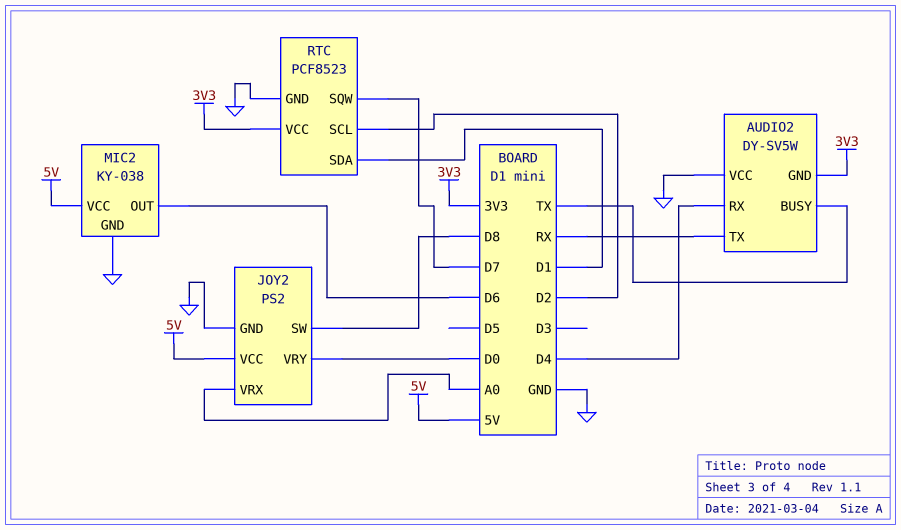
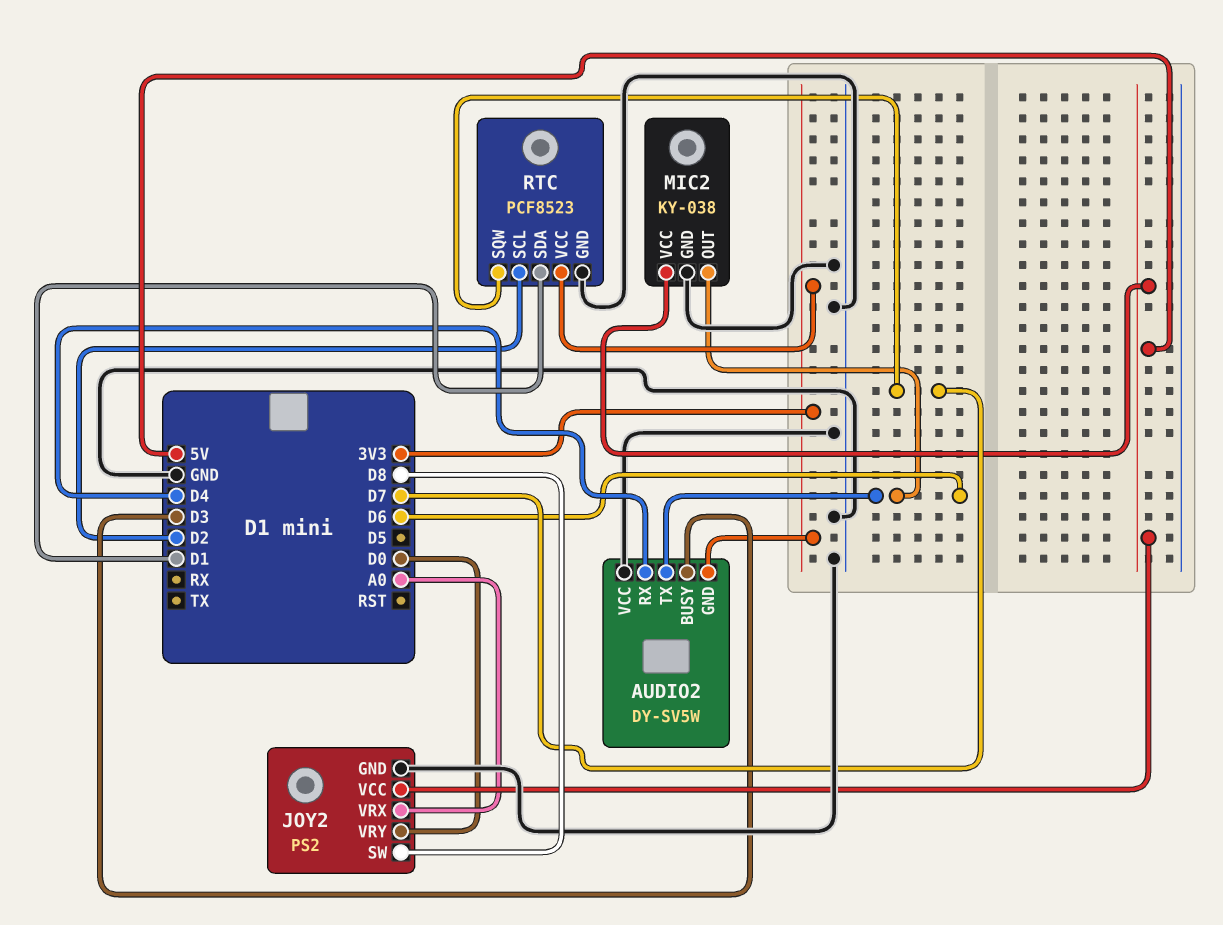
AUDIO2 pin BUSY: TX -> D3
AUDIO2 pin TX: RX -> D6

